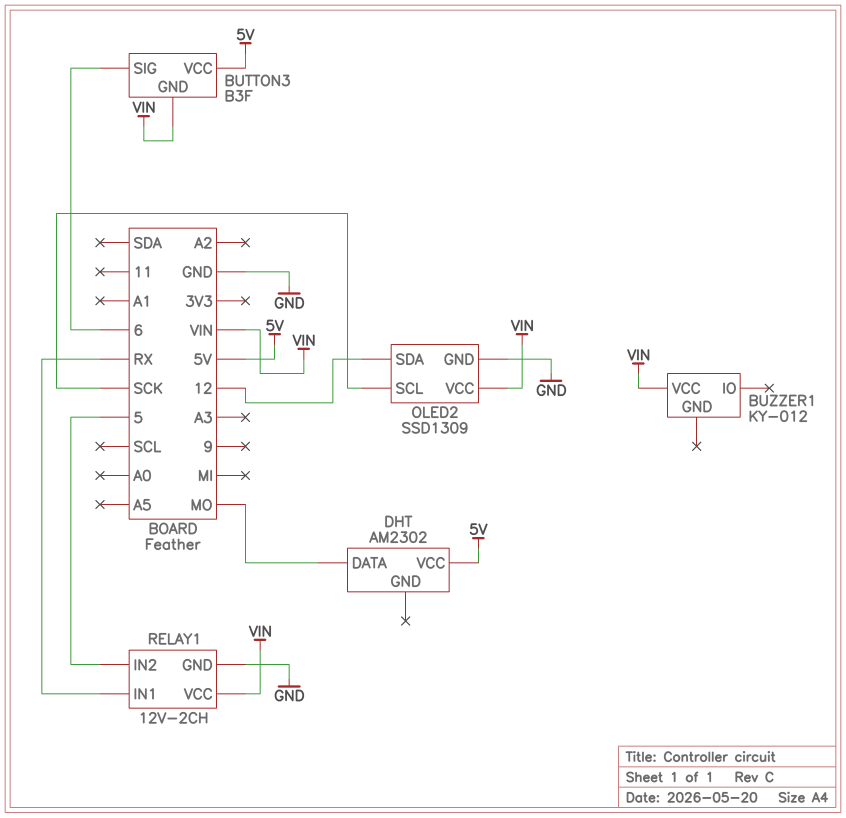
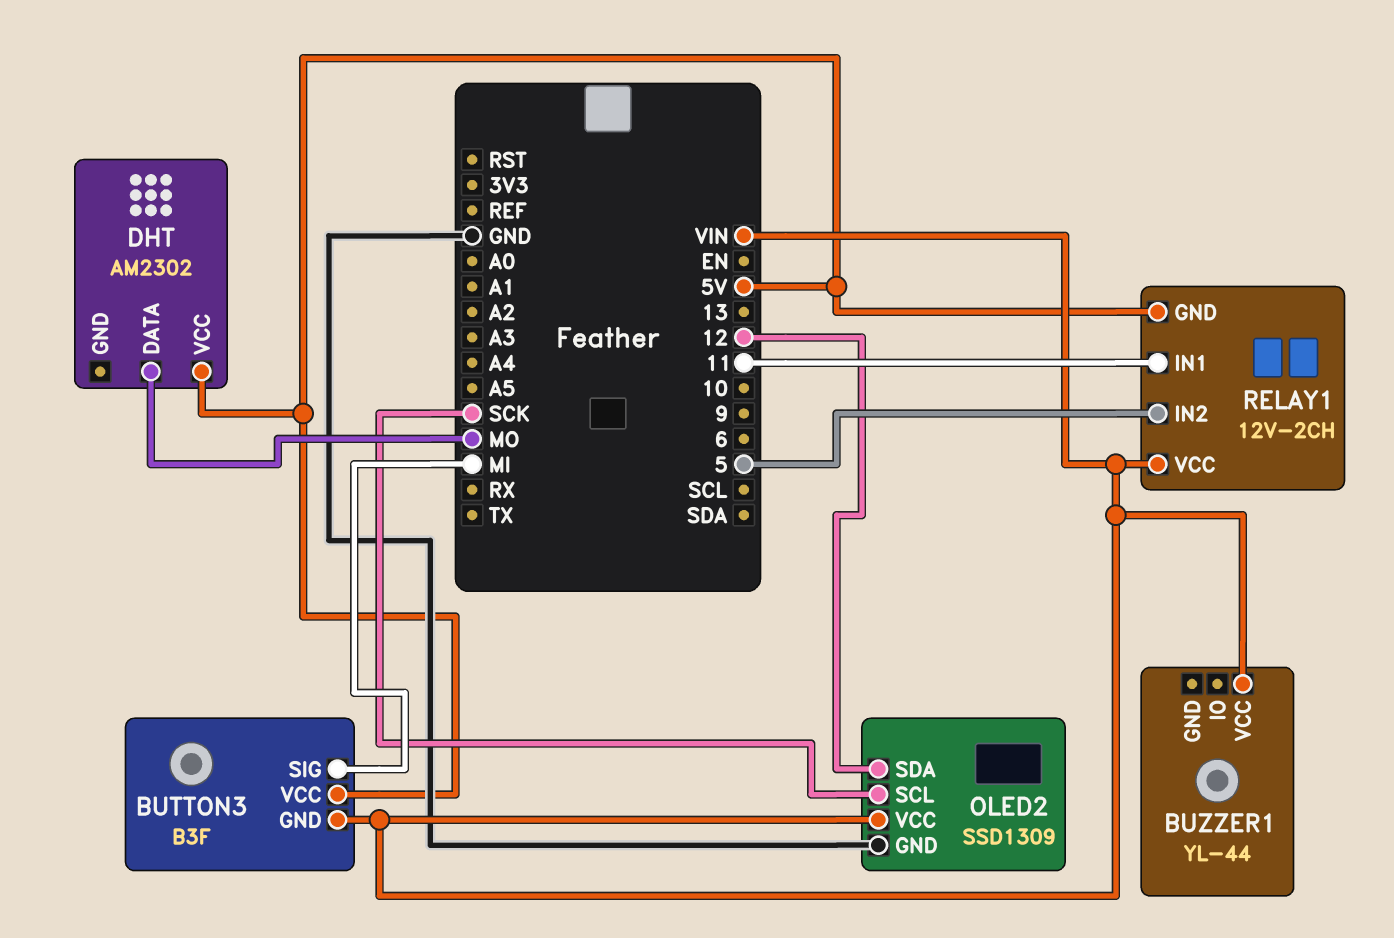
BUTTON3 pin SIG: 6 -> MI
BUZZER1: KY-012 -> YL-44
RELAY1 pin GND: GND -> 5V
RELAY1 pin IN1: RX -> 11

